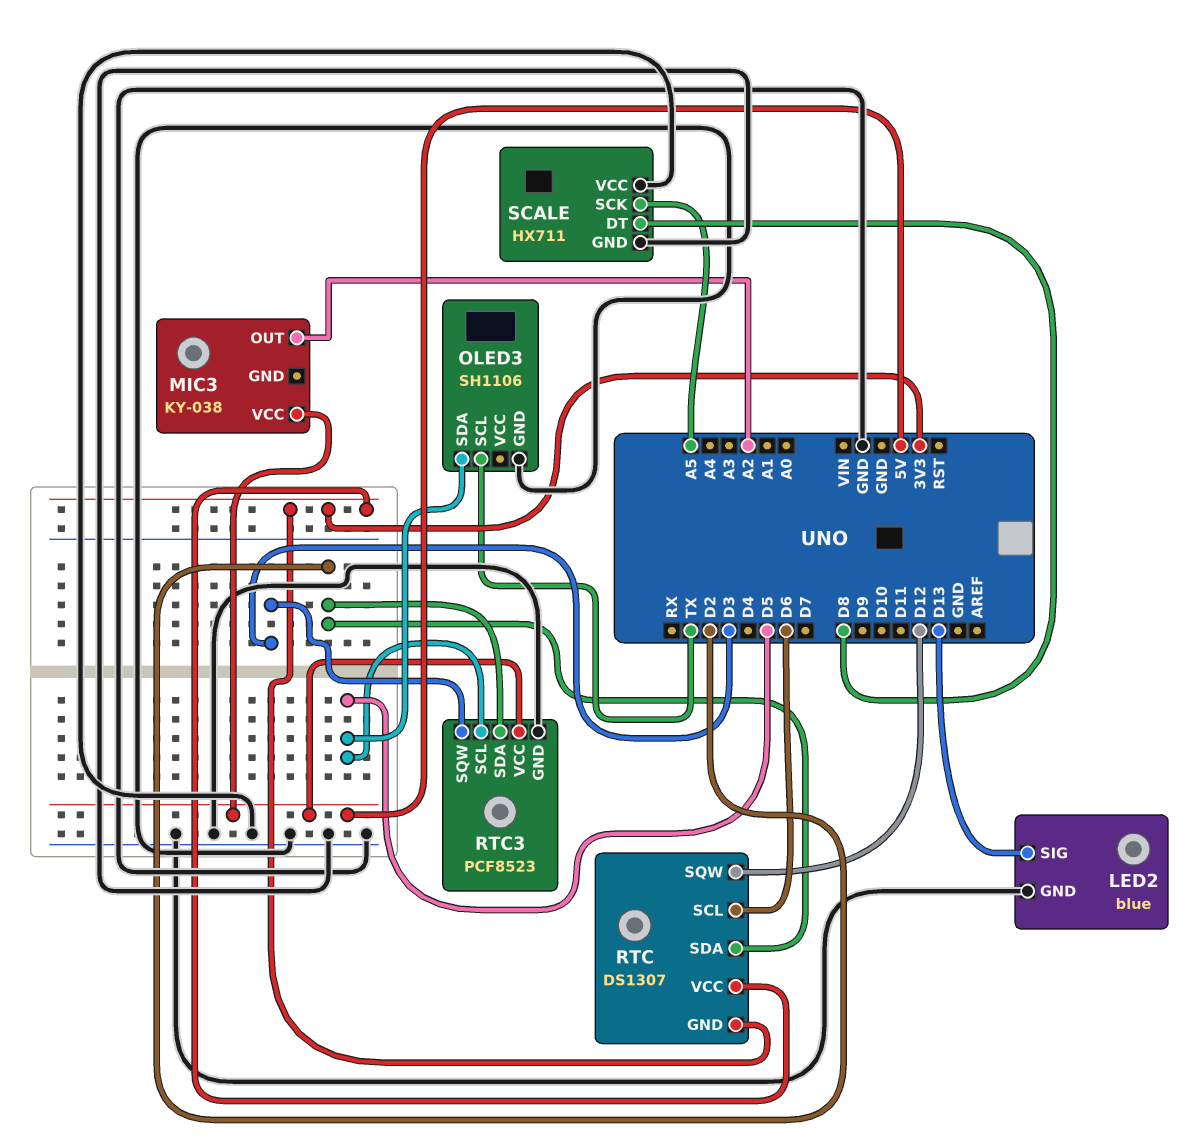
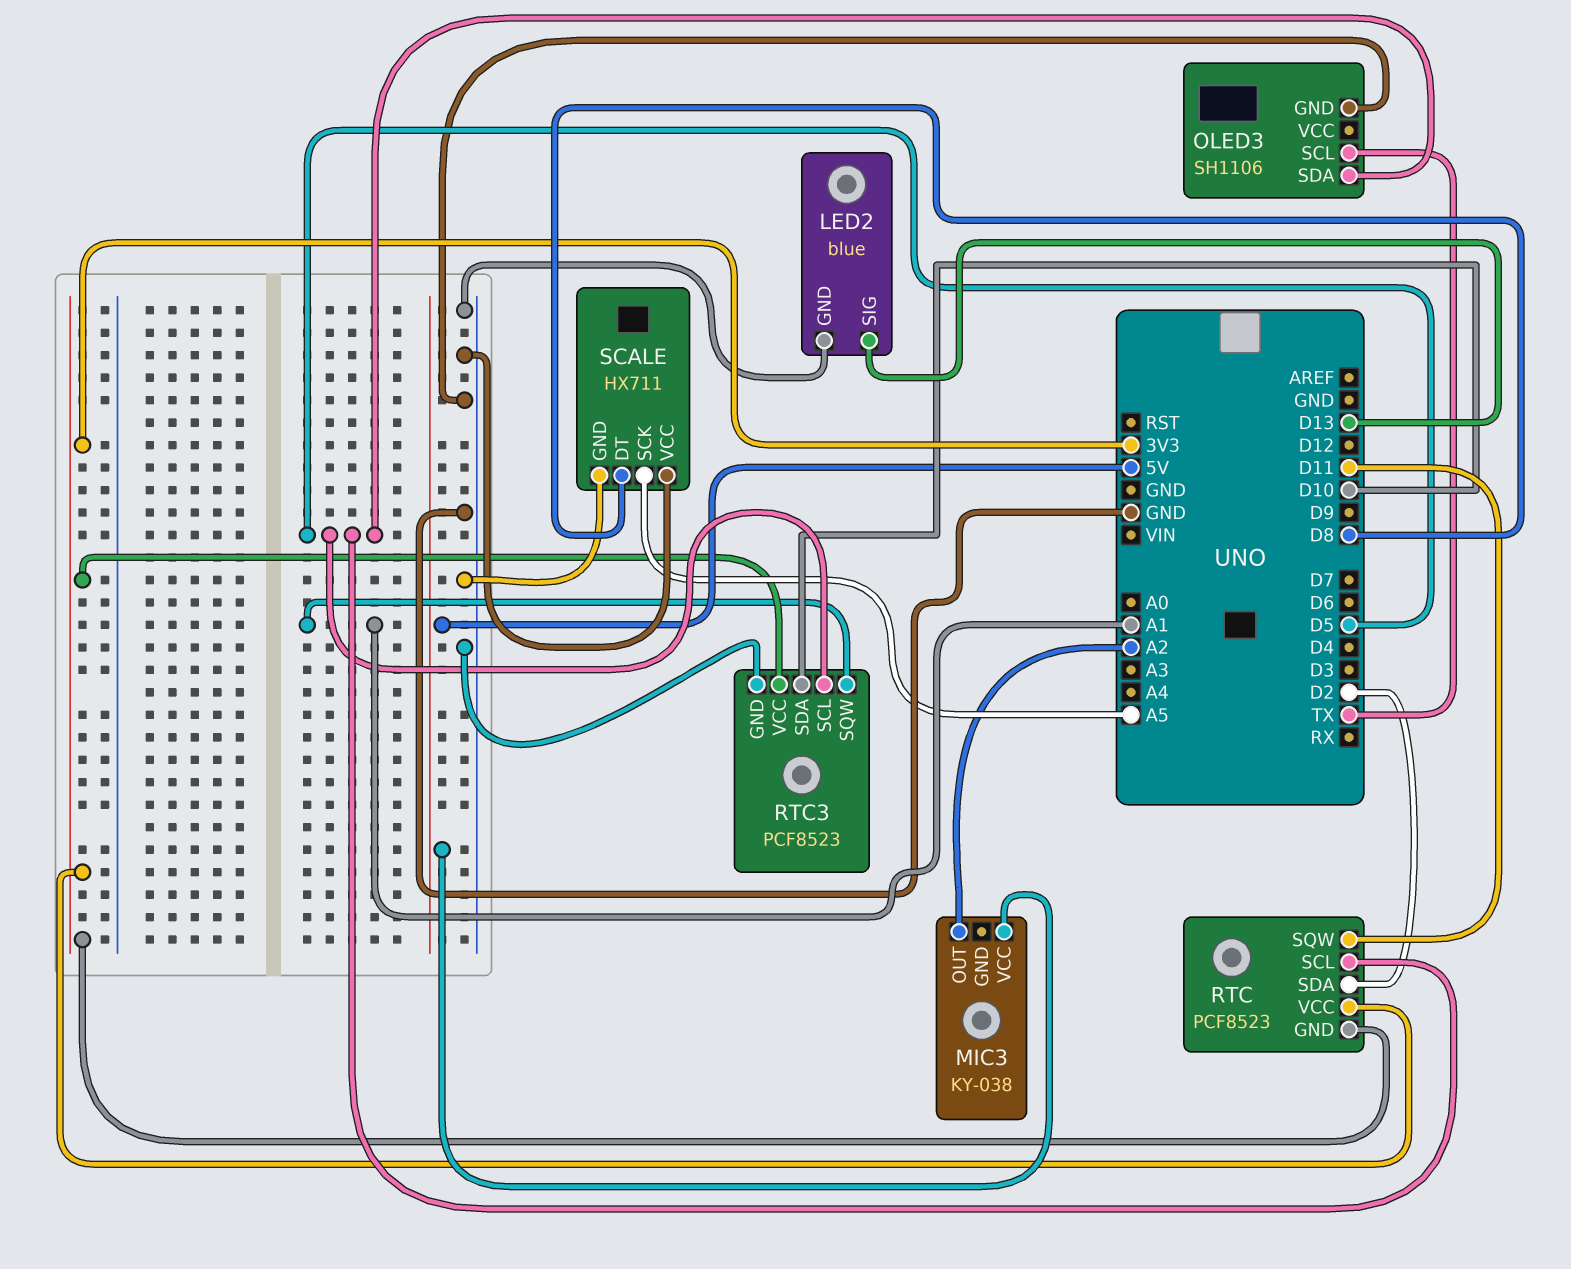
RTC: DS1307 -> PCF8523
RTC pin SCL: D6 -> D5
RTC pin SQW: D12 -> D11
RTC3 pin SDA: D2 -> D10
RTC3 pin SQW: D3 -> A1
RTC3 pin VCC: 5V -> 3V3

